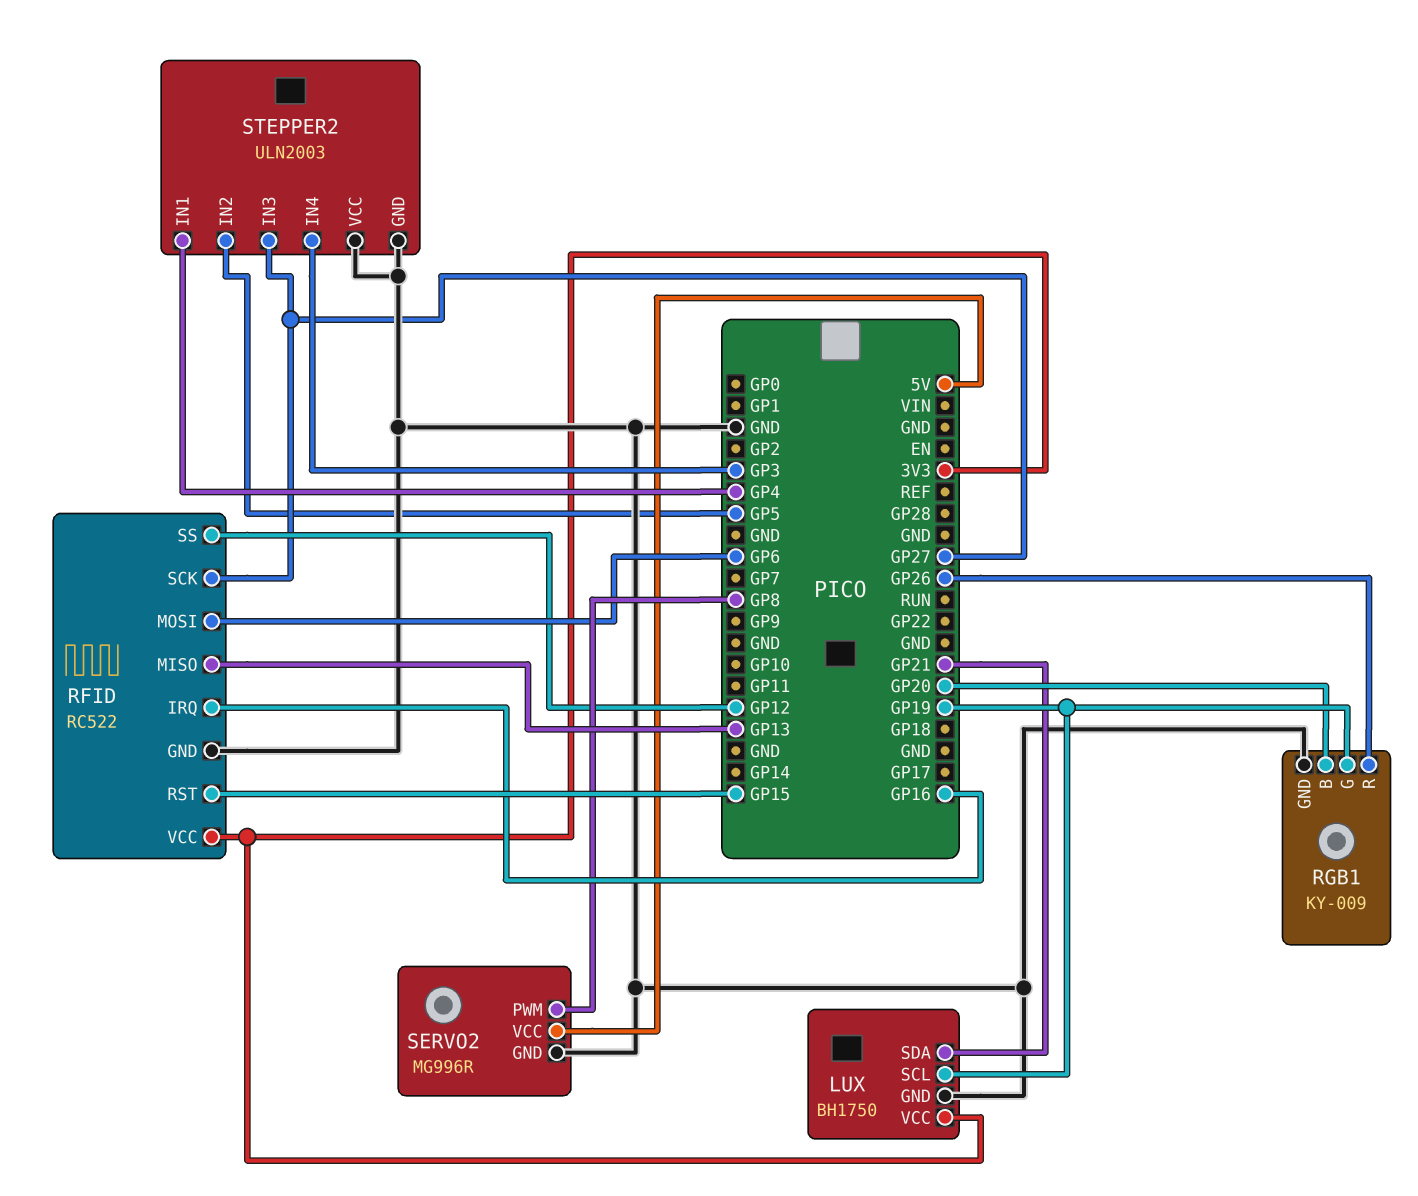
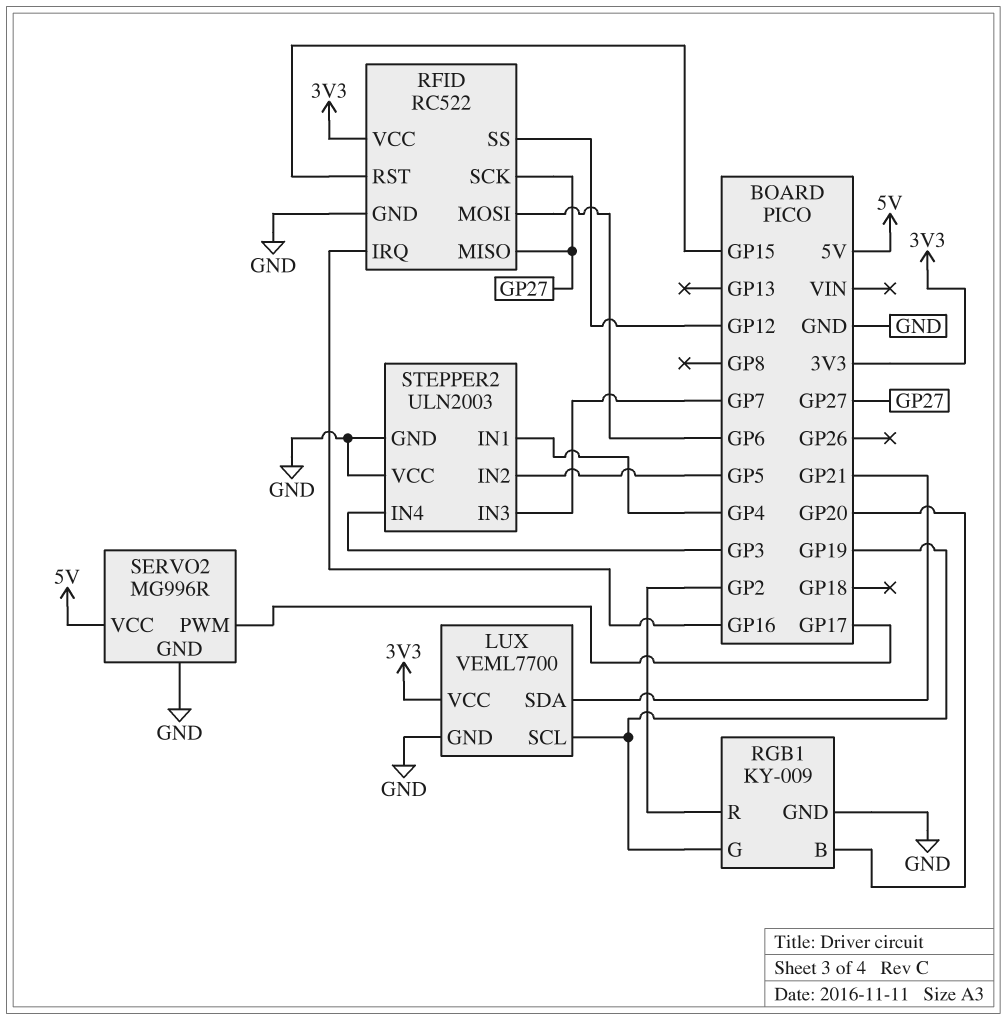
LUX: BH1750 -> VEML7700
RFID pin MISO: GP13 -> GP27
RGB1 pin R: GP26 -> GP2
SERVO2 pin PWM: GP8 -> GP17
STEPPER2 pin IN3: GP27 -> GP7

